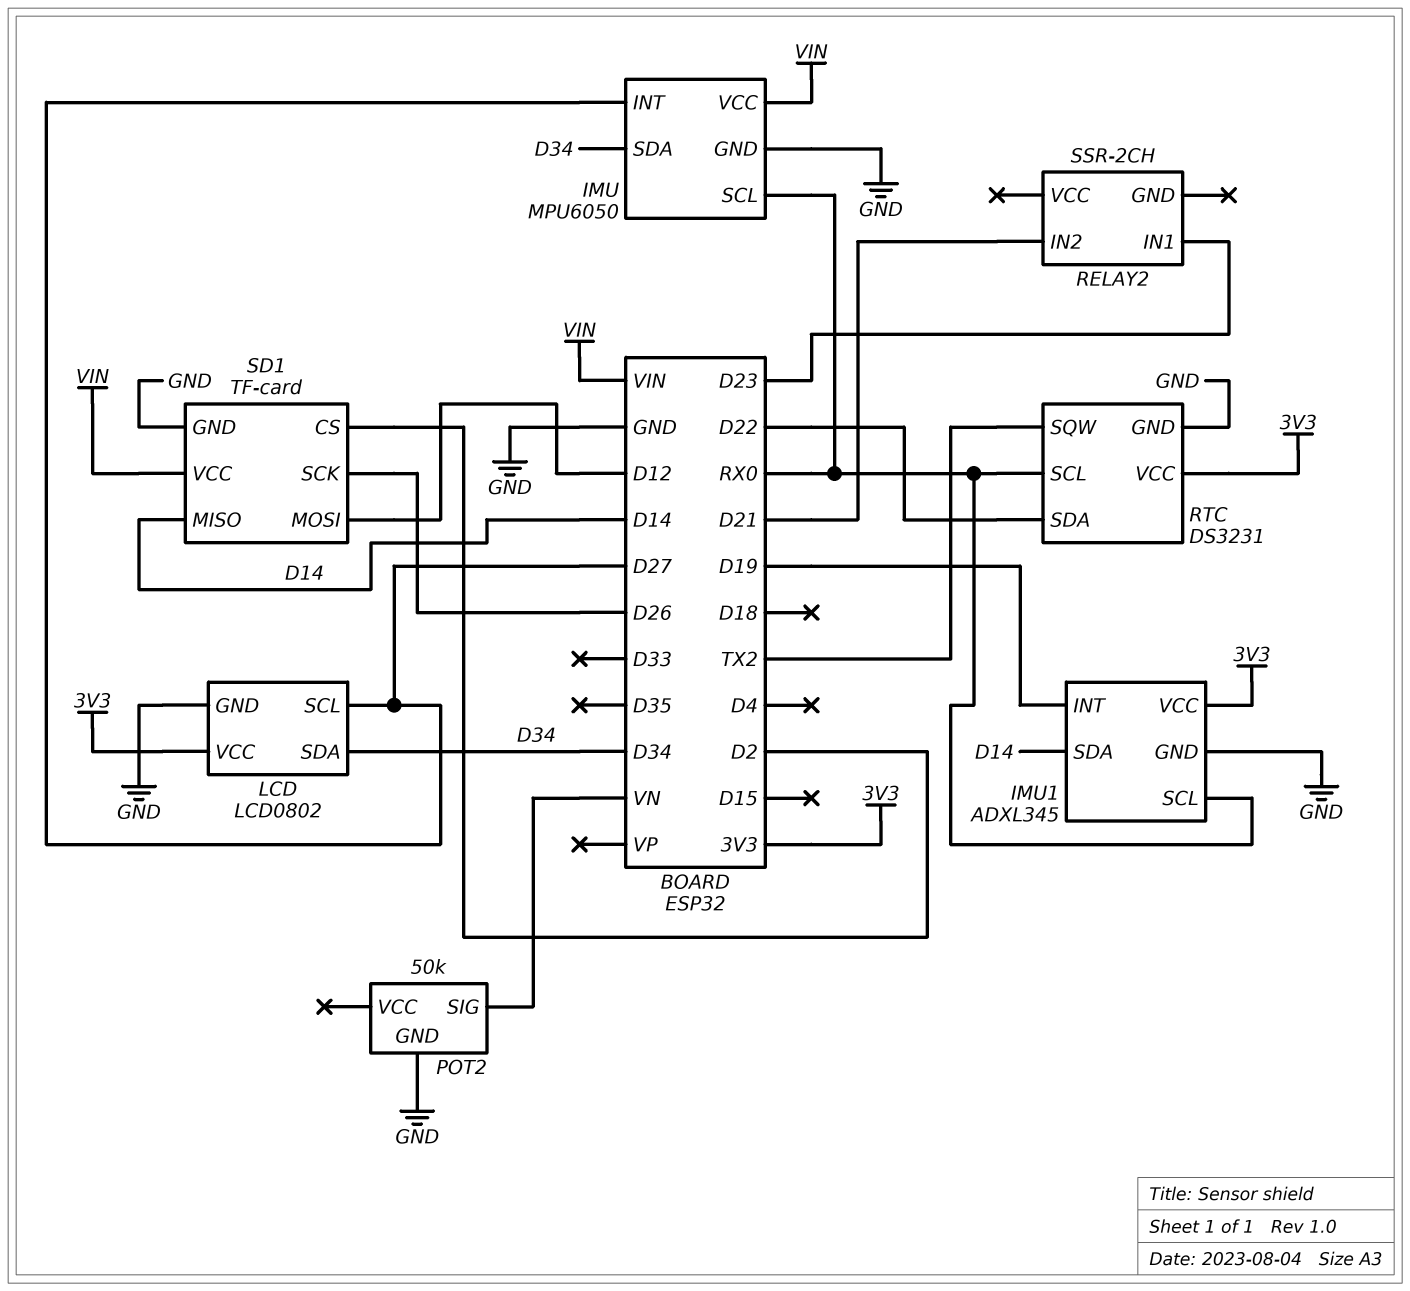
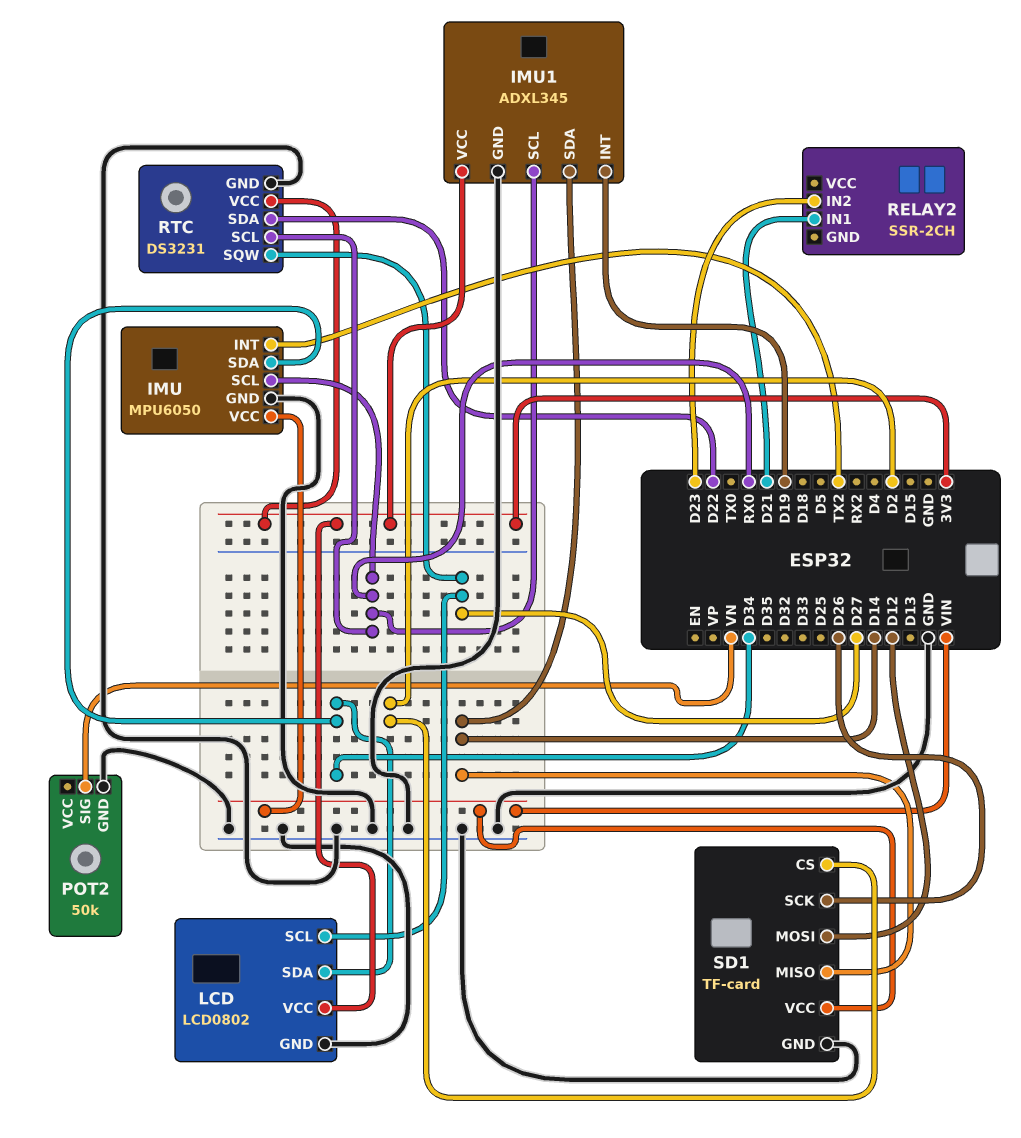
IMU pin INT: D27 -> TX2
RELAY2 pin IN1: D23 -> D21
RELAY2 pin IN2: D21 -> D23
RTC pin SQW: TX2 -> D27

